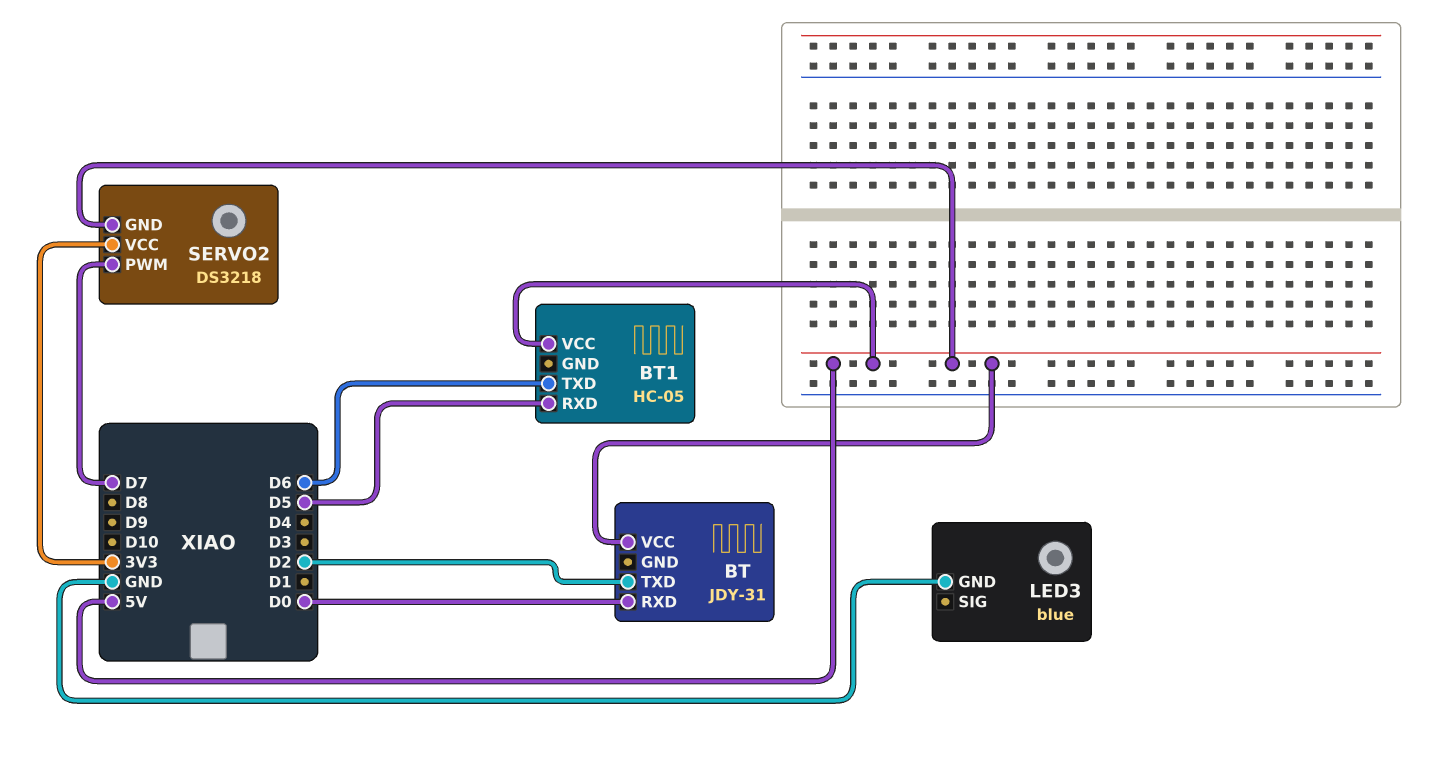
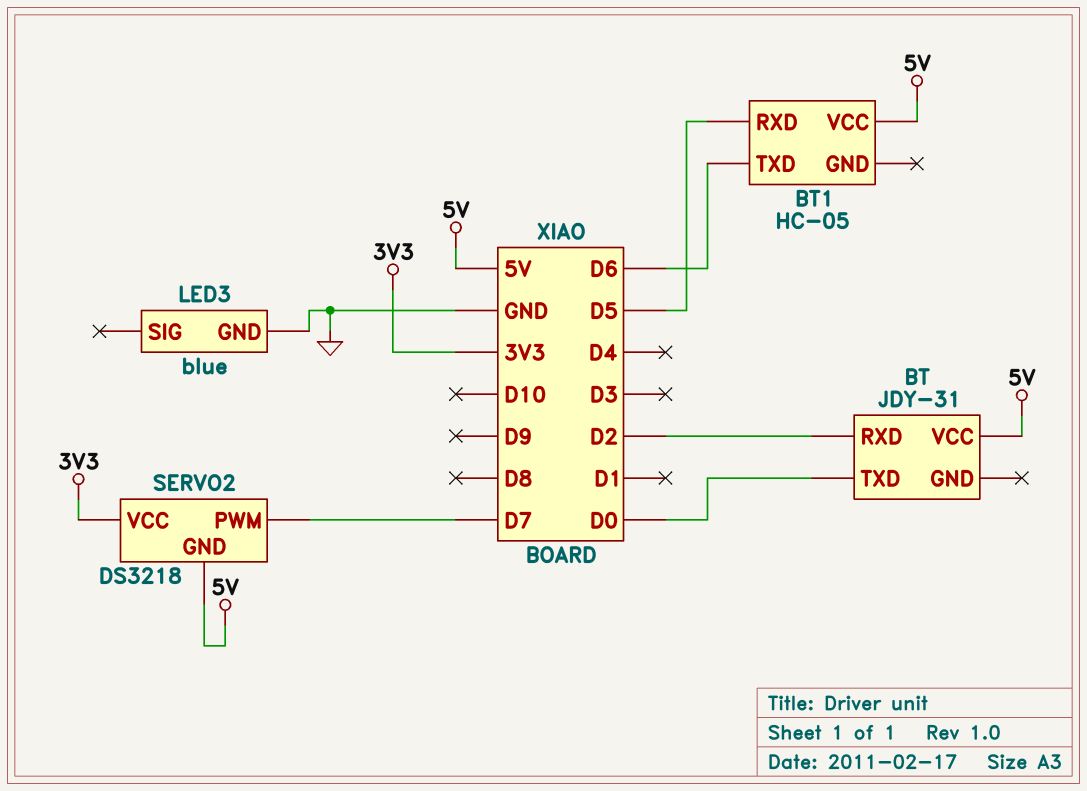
BT pin RXD: D0 -> D2
BT pin TXD: D2 -> D0

